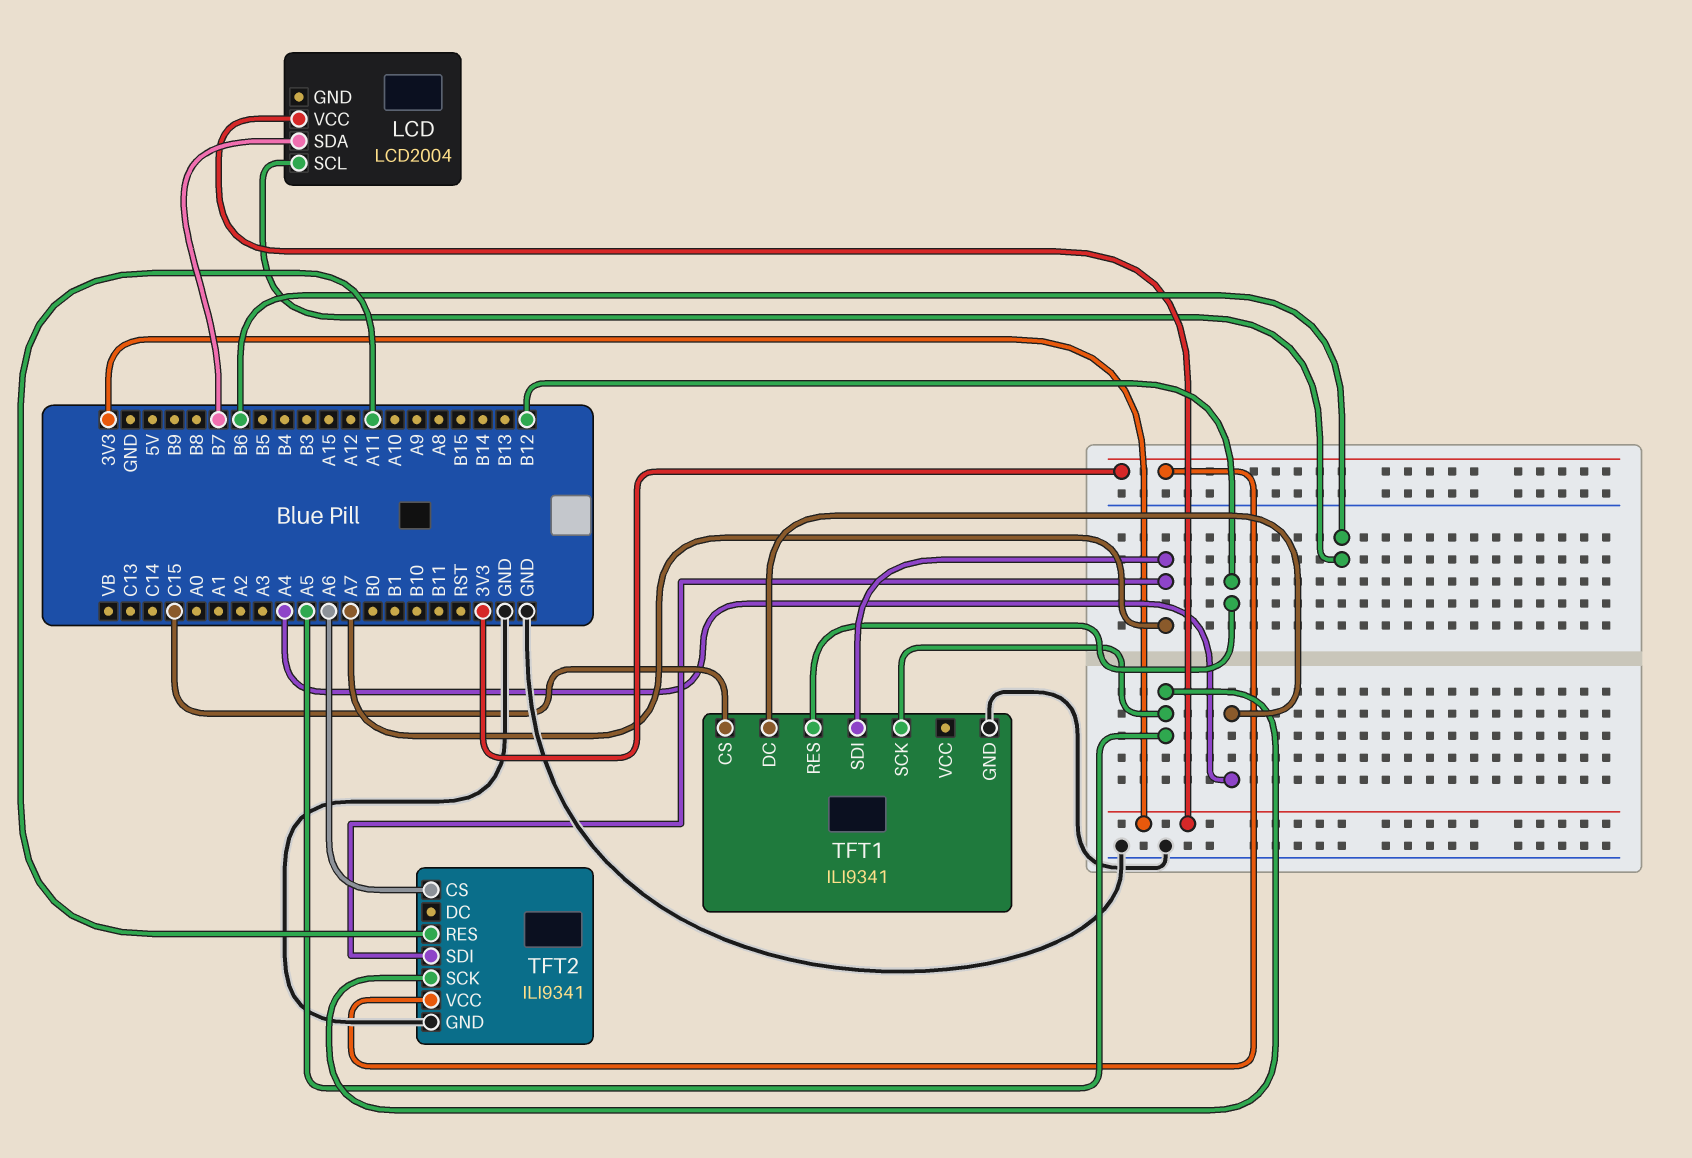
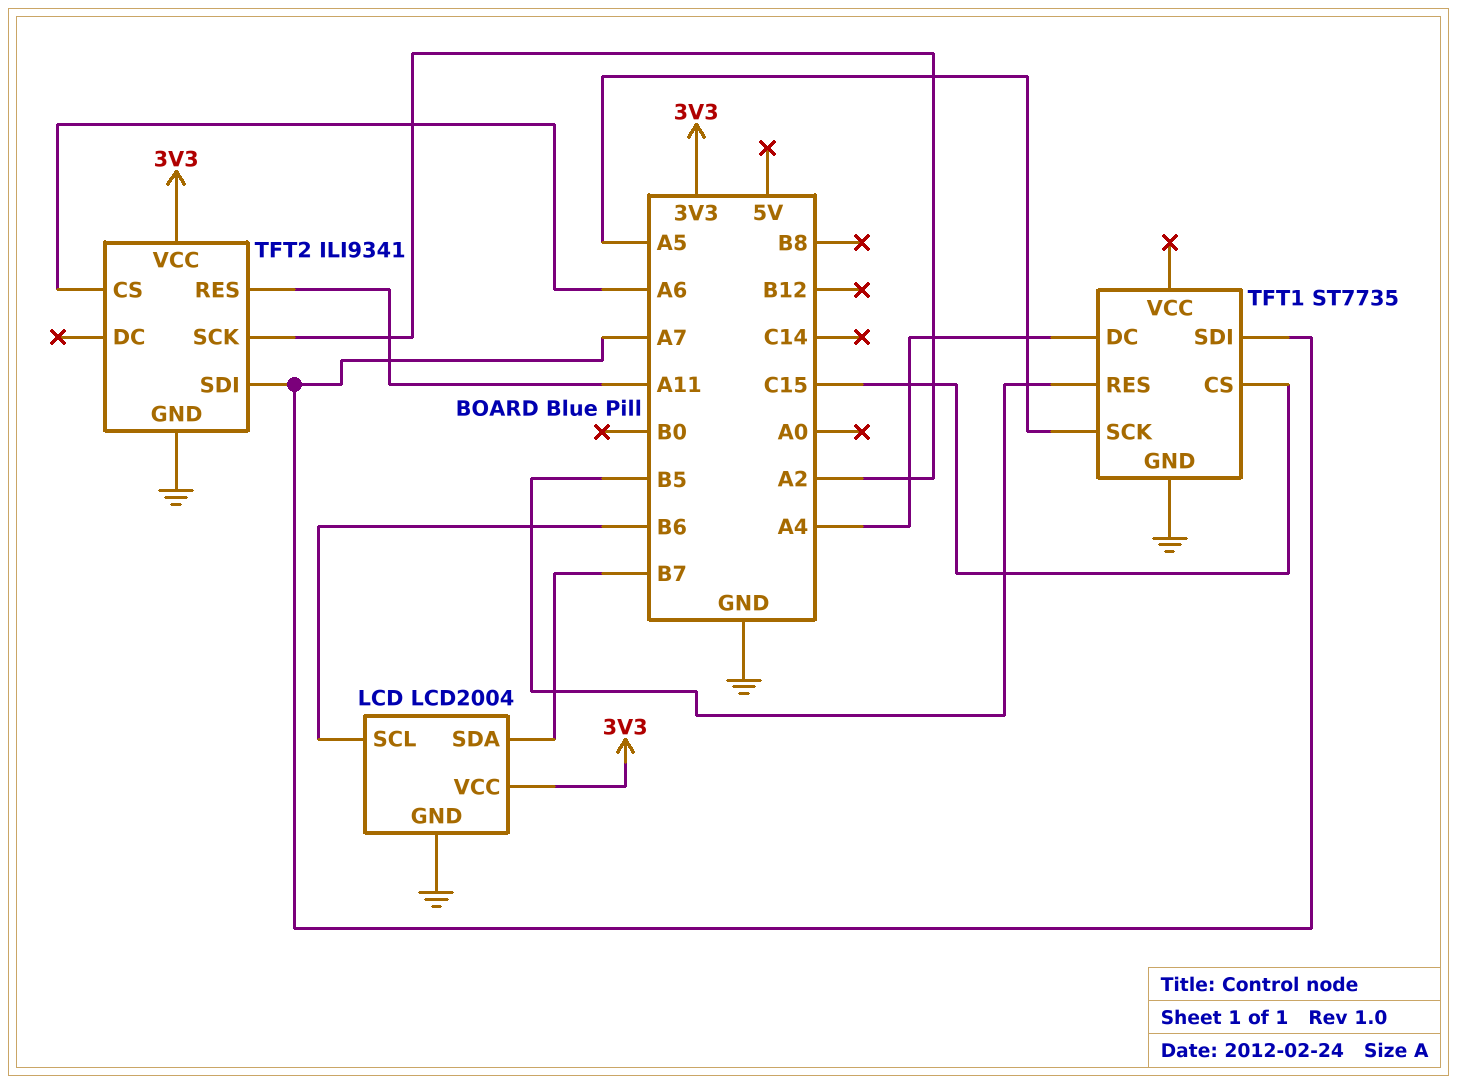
LCD pin GND: none -> GND
TFT1: ILI9341 -> ST7735
TFT1 pin RES: B12 -> B5
TFT2 pin SCK: A5 -> A2

